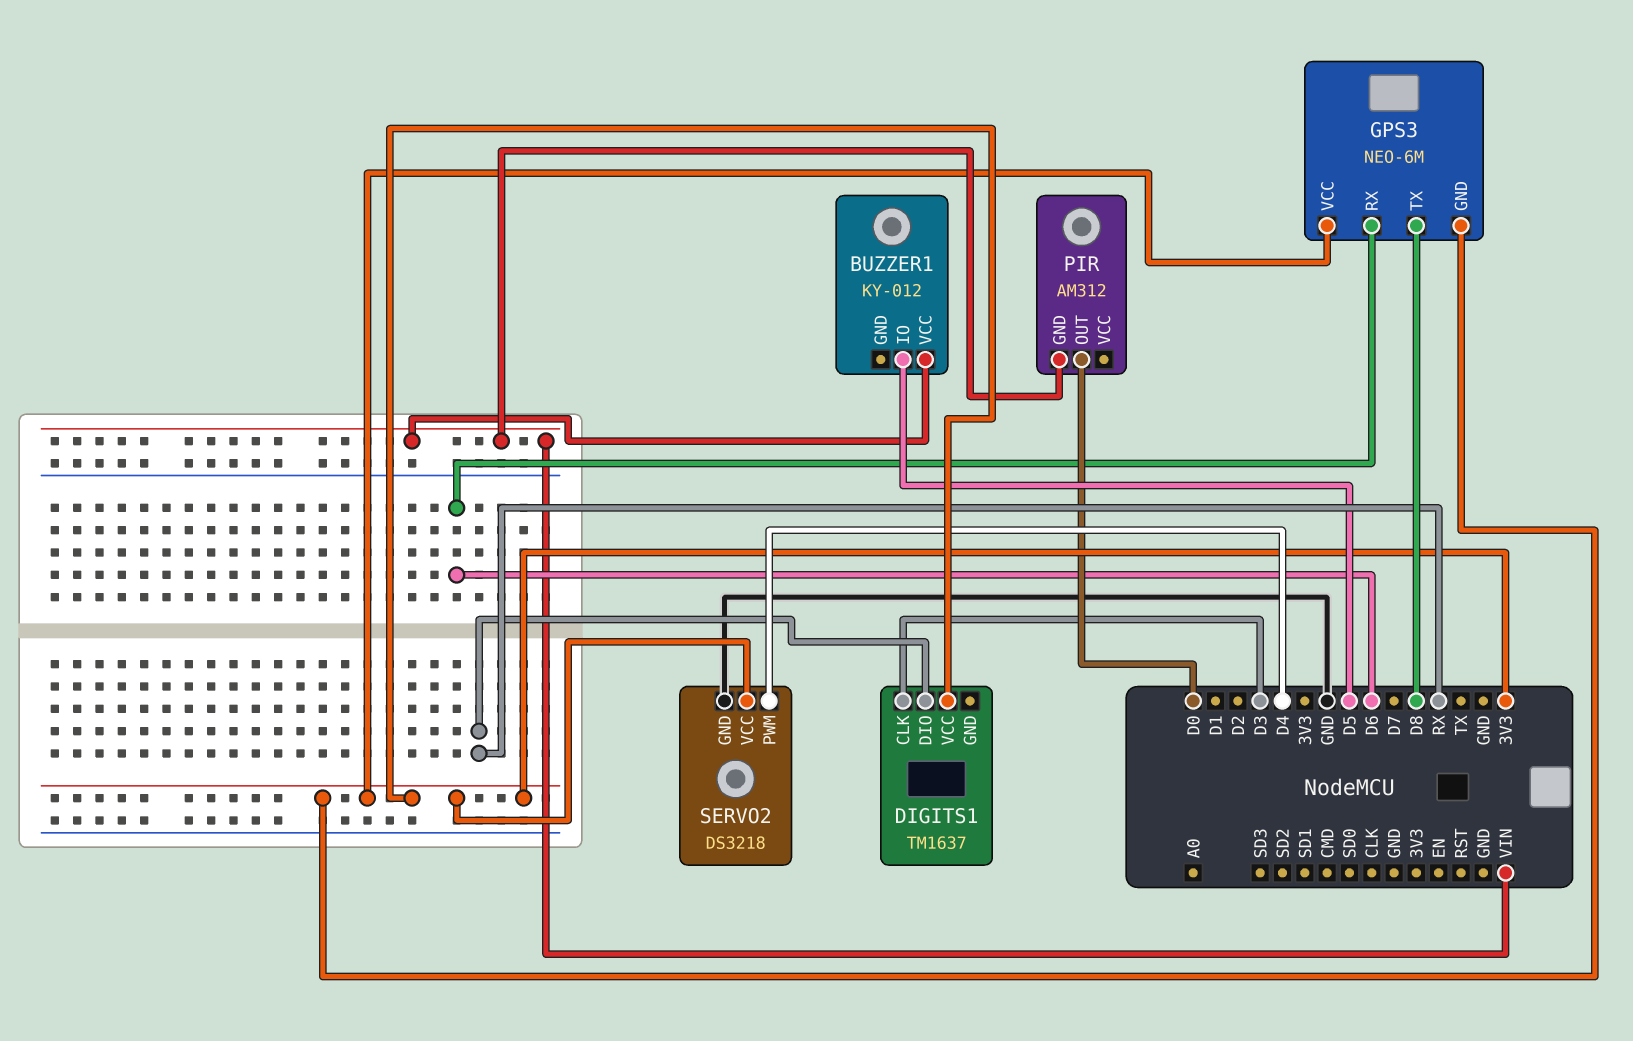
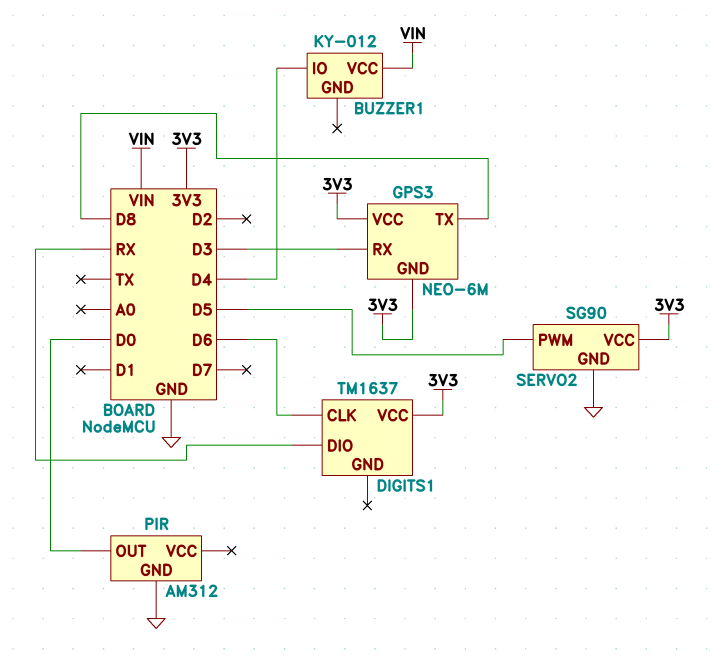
BUZZER1 pin IO: D5 -> D4
DIGITS1 pin CLK: D3 -> D6
GPS3 pin RX: D6 -> D3
PIR pin GND: VIN -> GND
SERVO2: DS3218 -> SG90
SERVO2 pin PWM: D4 -> D5

